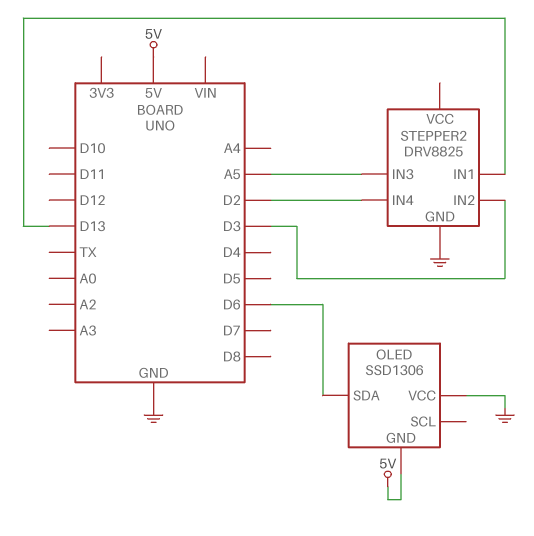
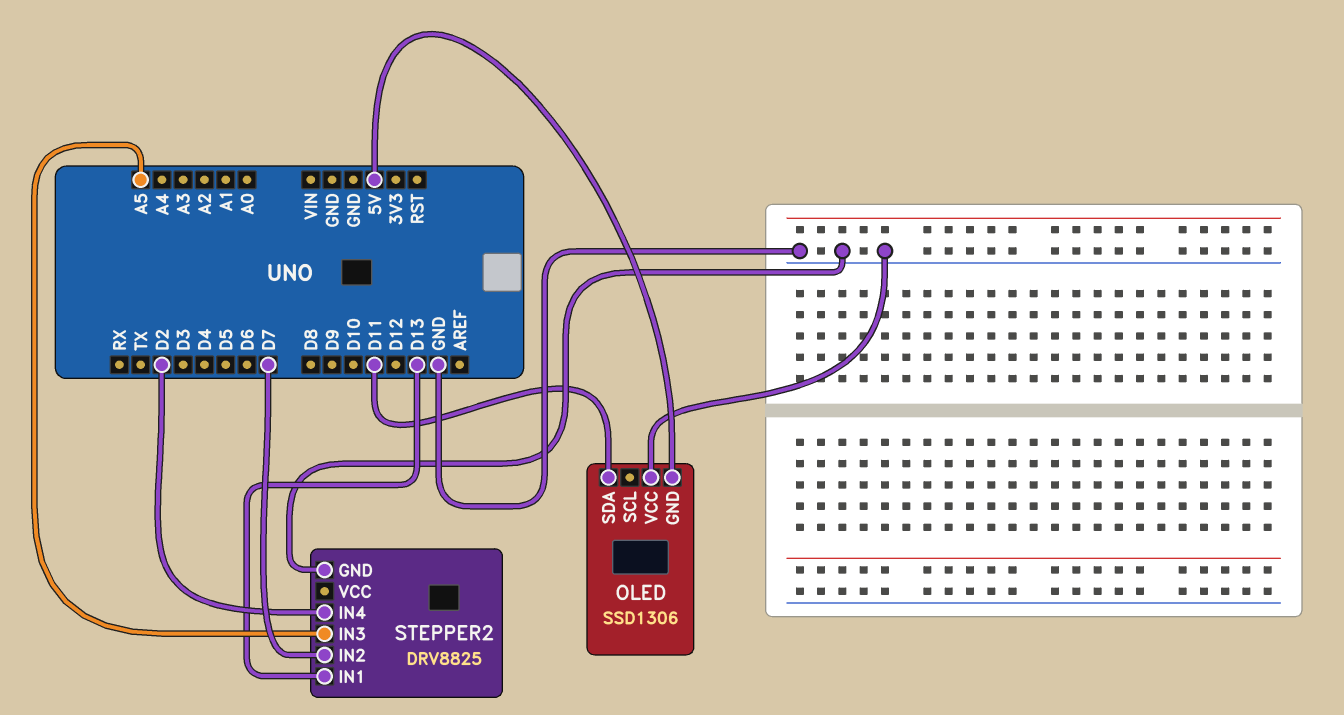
OLED pin SDA: D6 -> D11
STEPPER2 pin IN2: D3 -> D7

